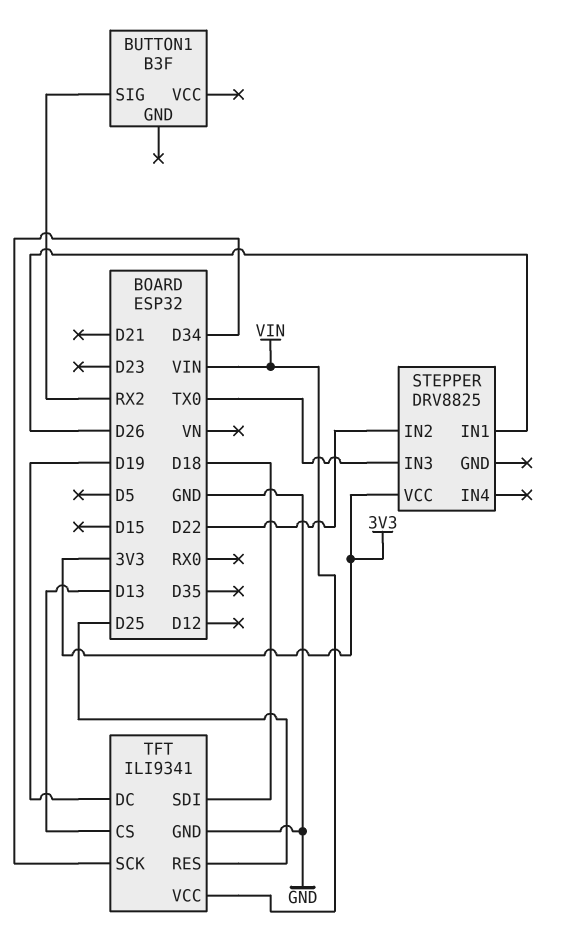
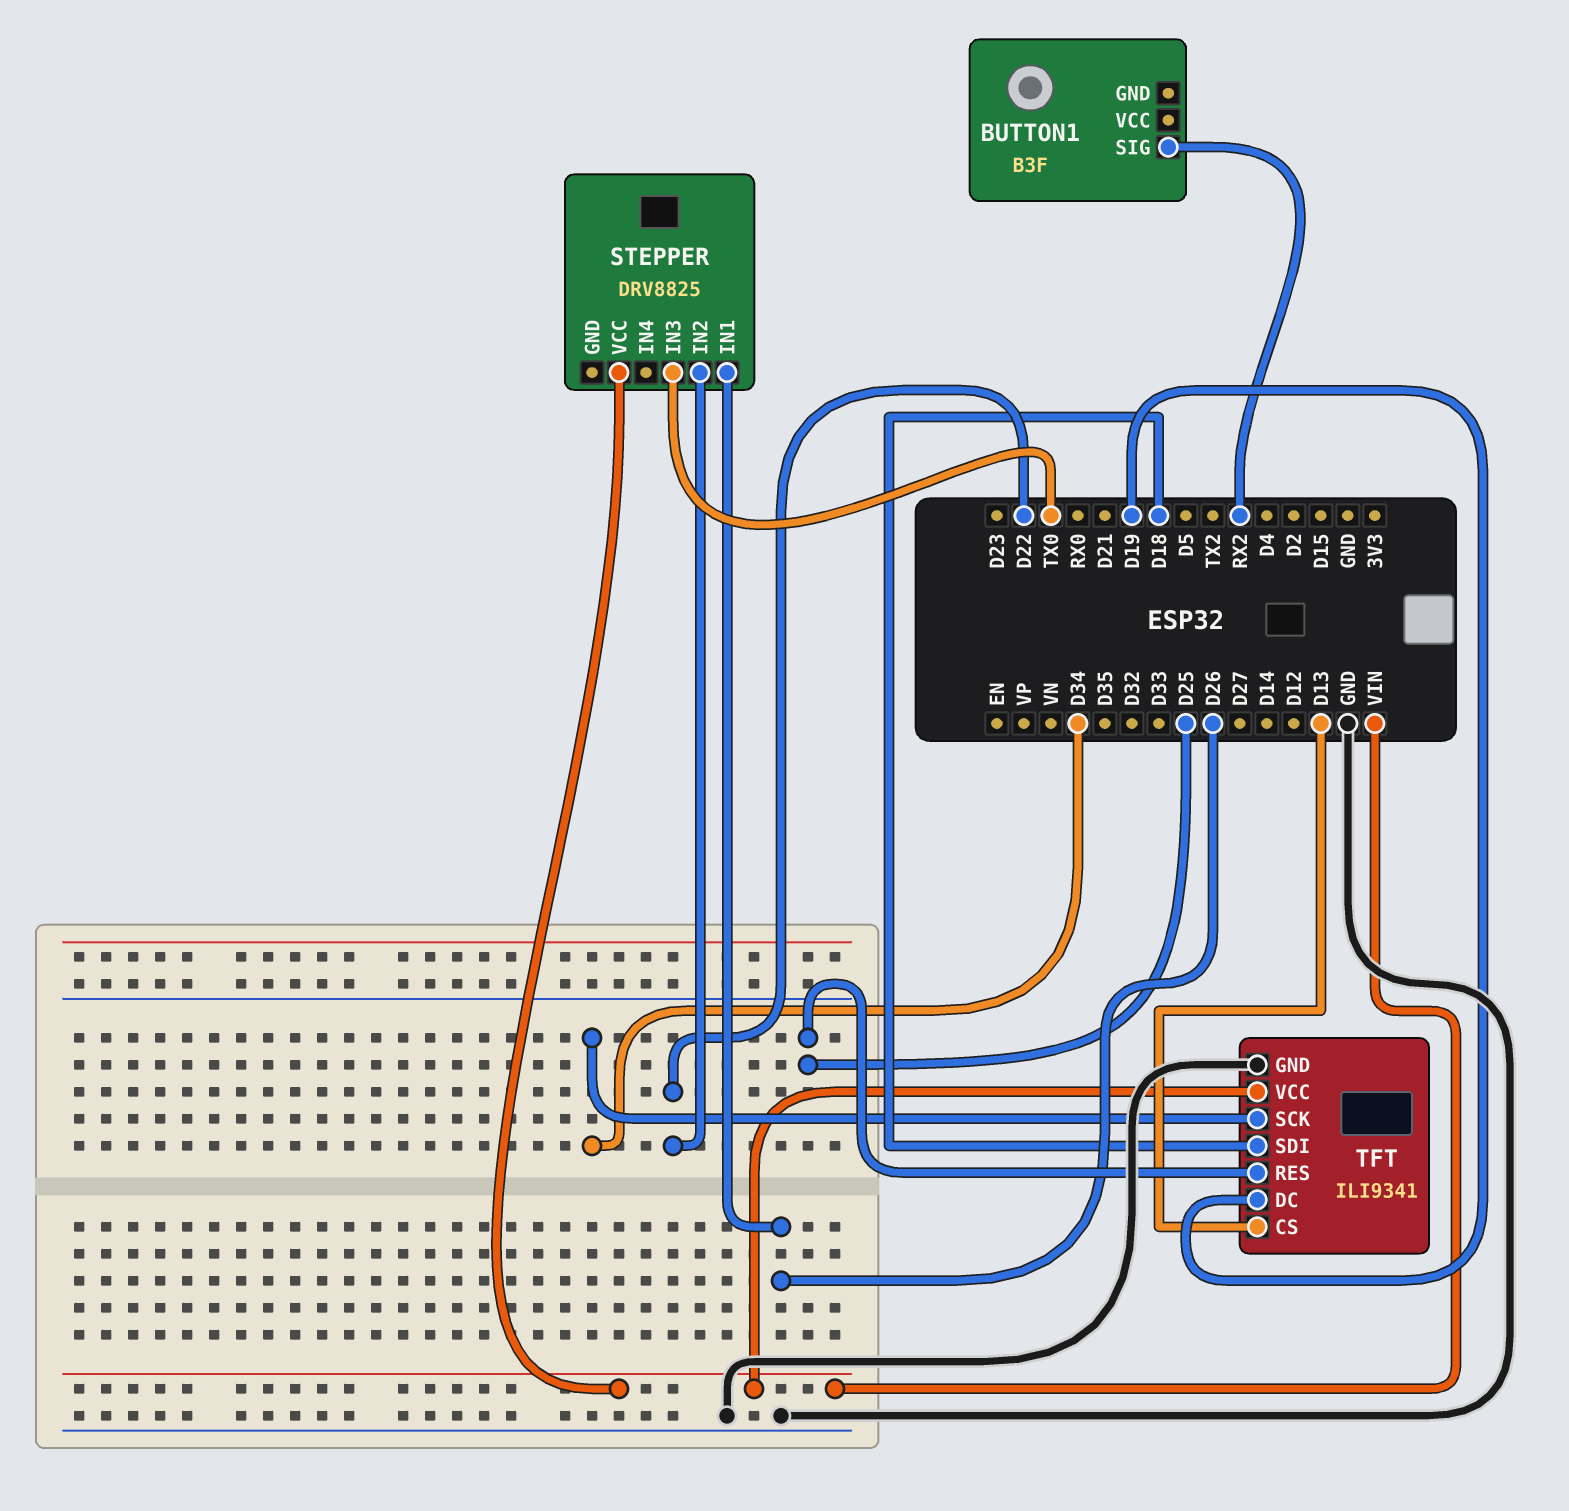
STEPPER pin VCC: 3V3 -> VIN

